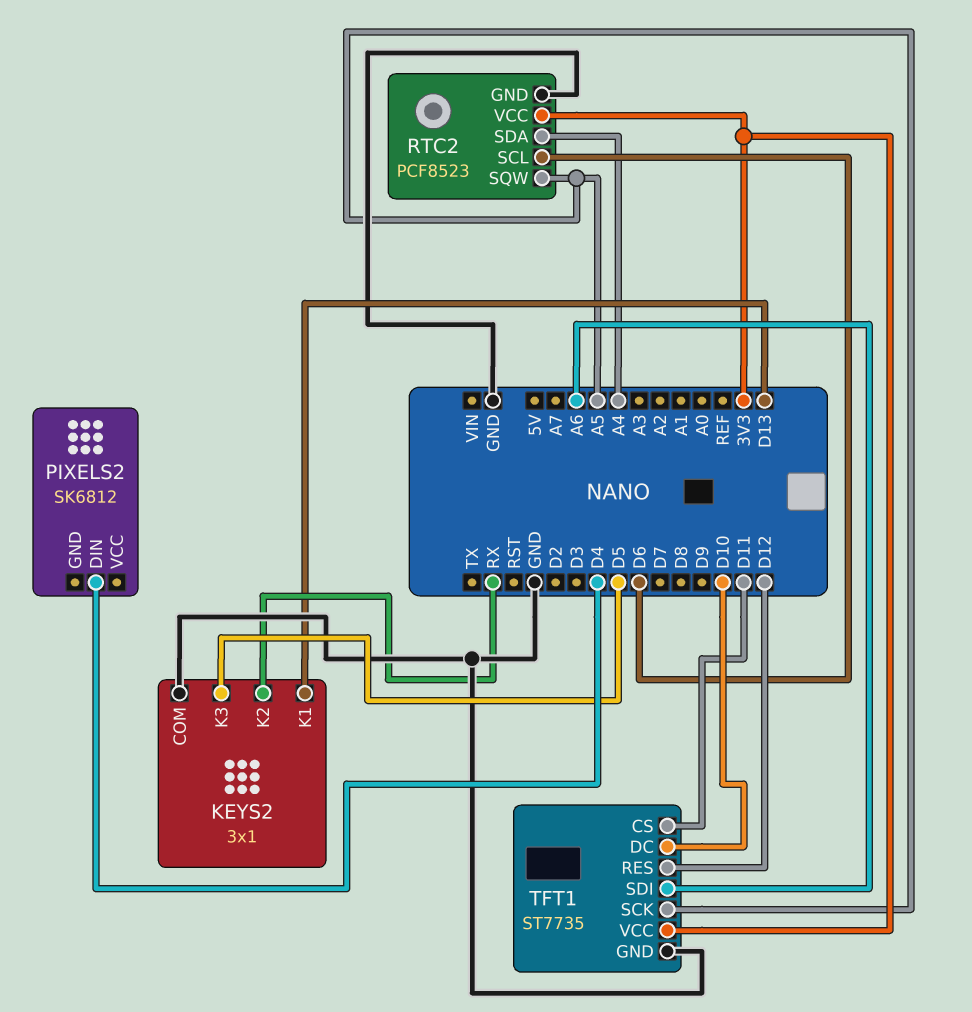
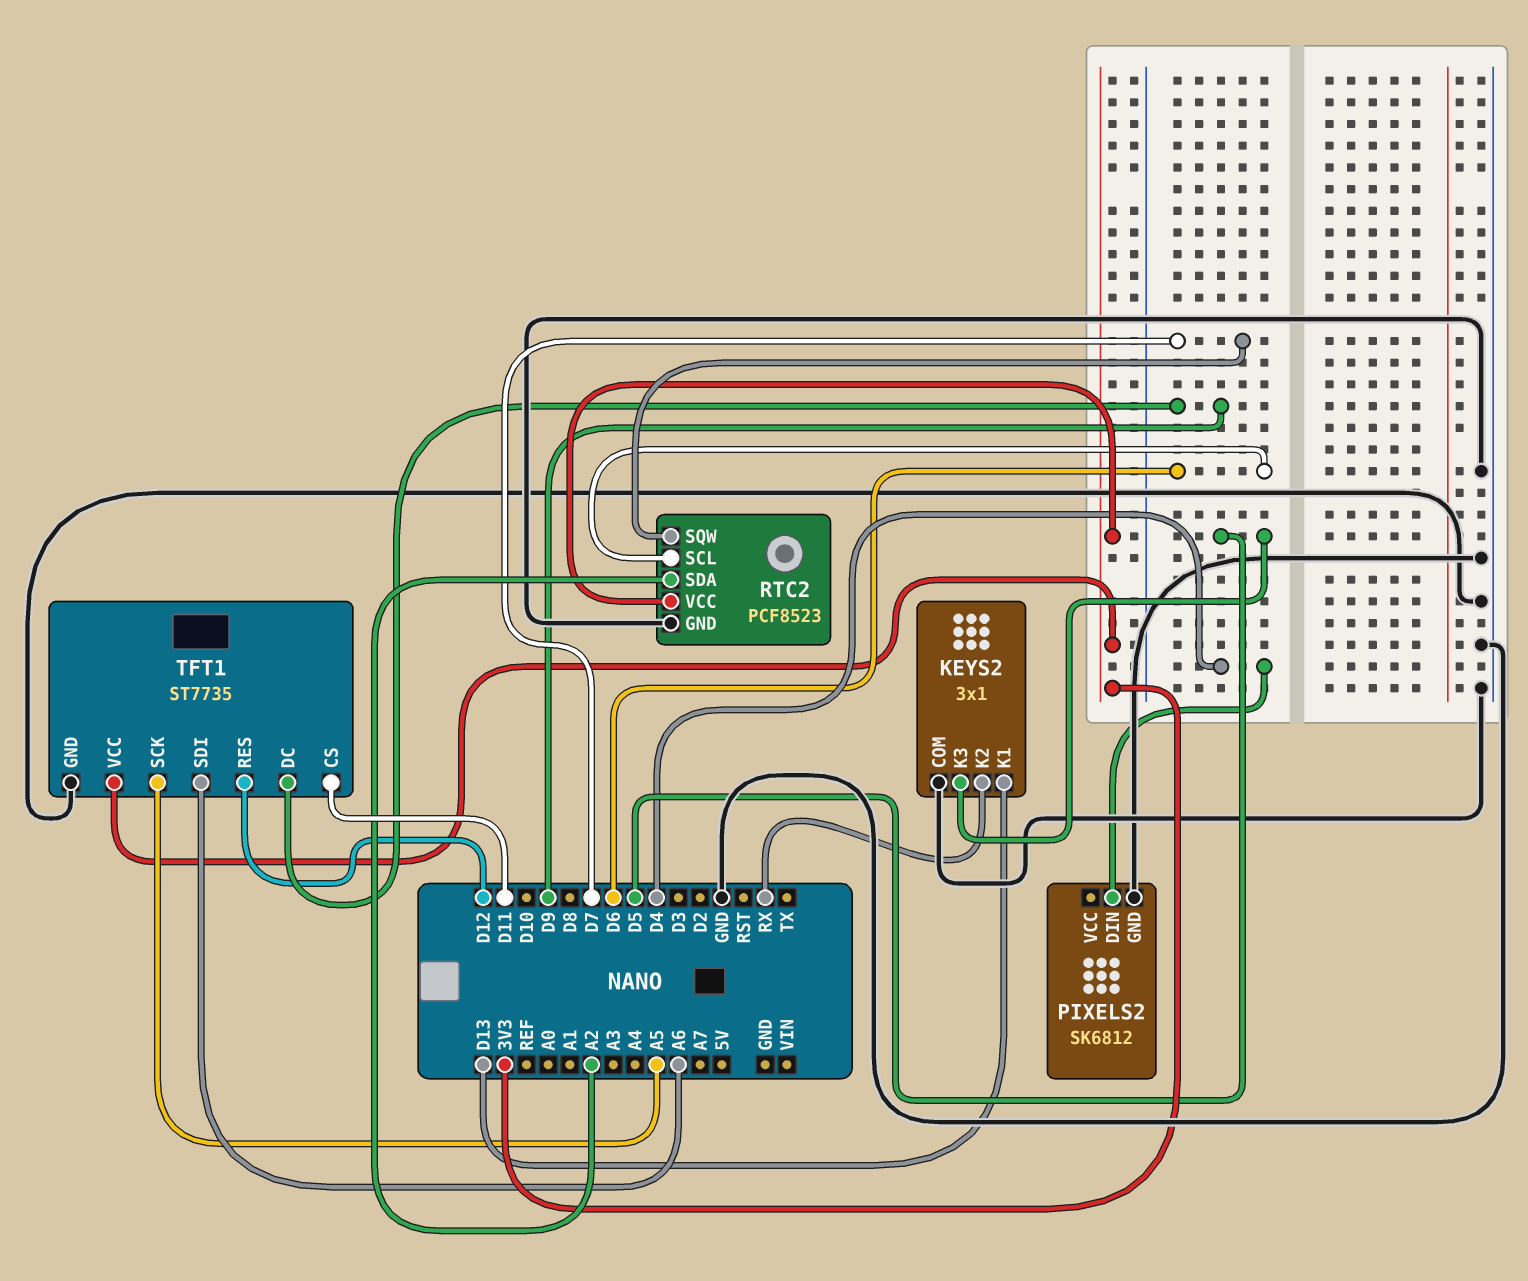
PIXELS2 pin GND: none -> GND
RTC2 pin SDA: A4 -> A2
RTC2 pin SQW: A5 -> D7
TFT1 pin DC: D10 -> D9

